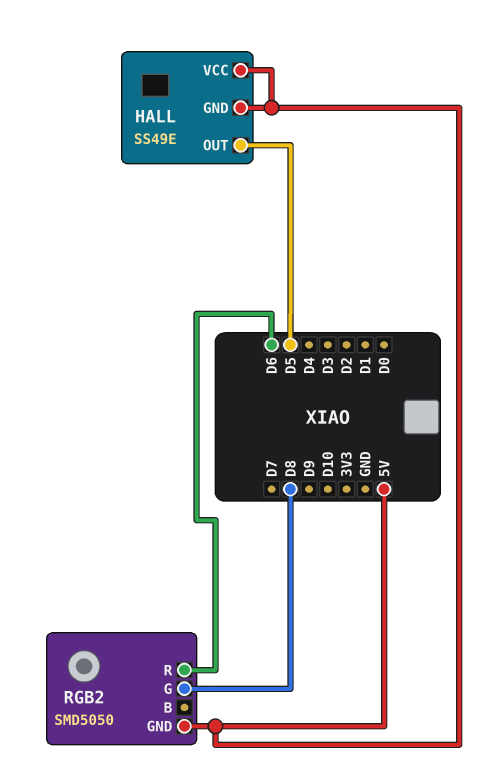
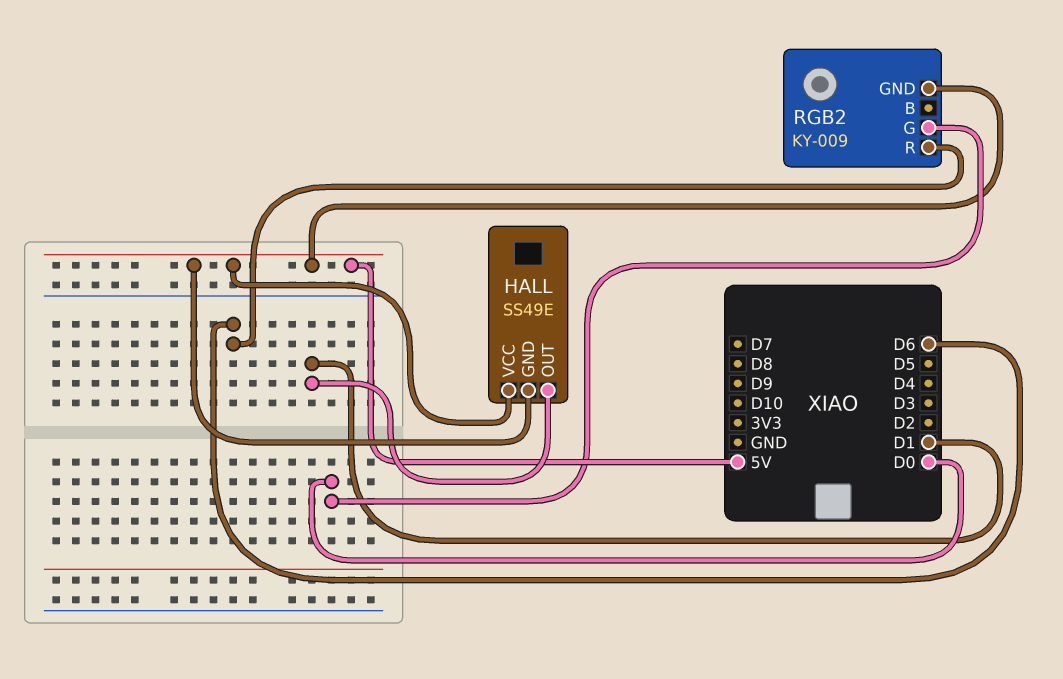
HALL pin OUT: D5 -> D1
RGB2: SMD5050 -> KY-009
RGB2 pin G: D8 -> D0

